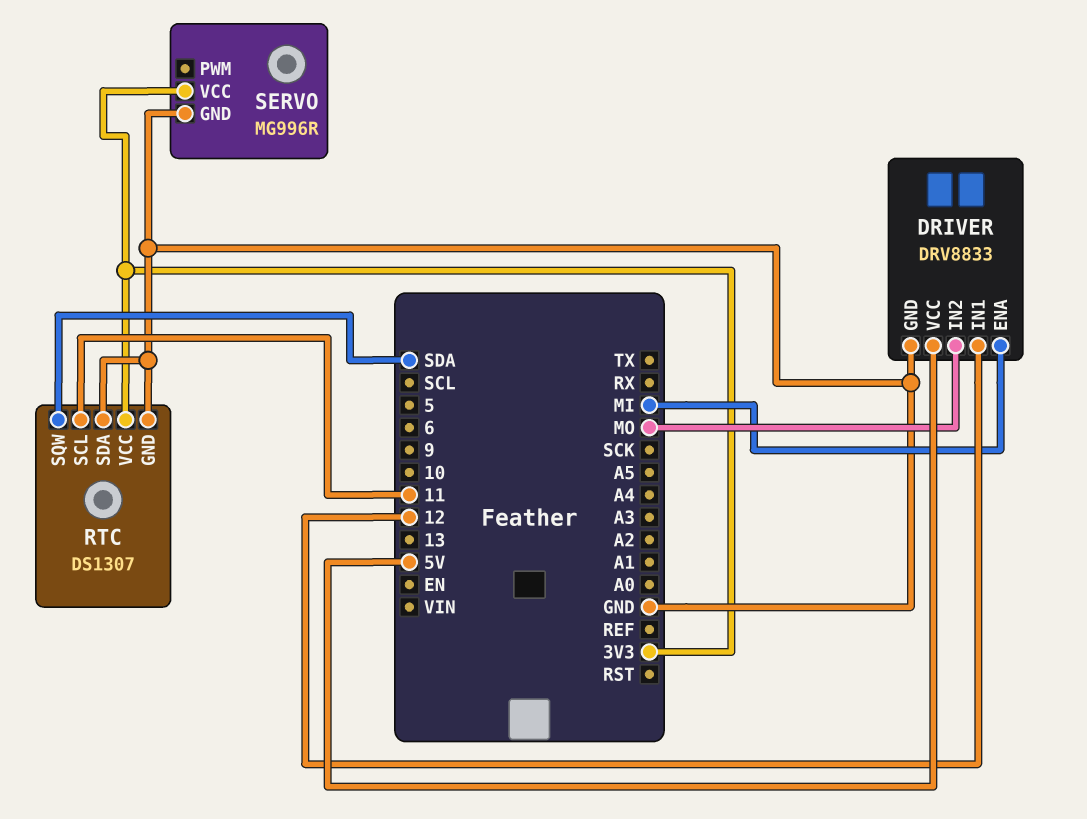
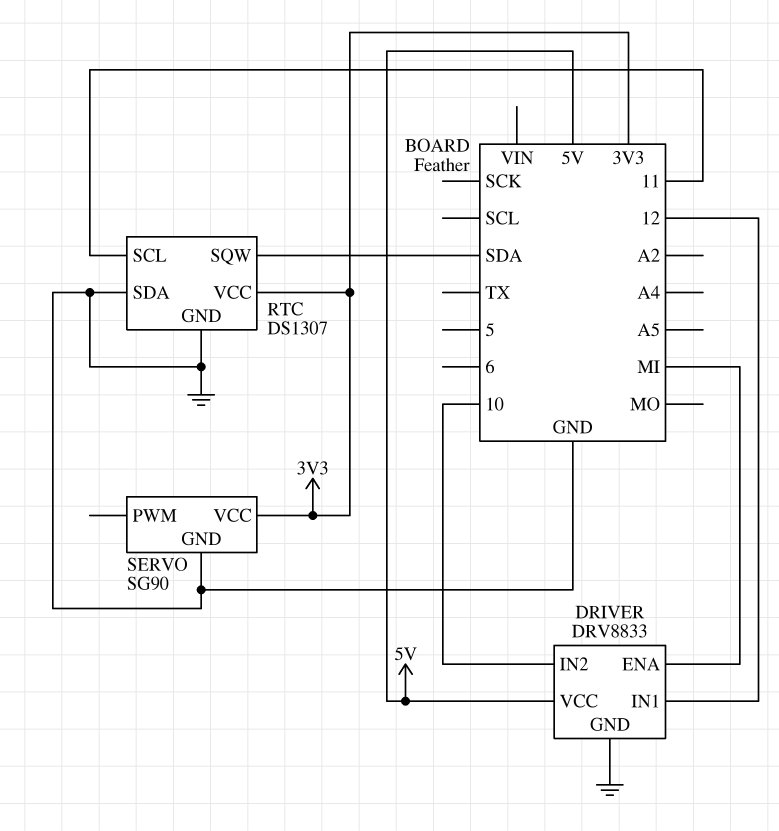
DRIVER pin IN2: MO -> 10
SERVO: MG996R -> SG90

